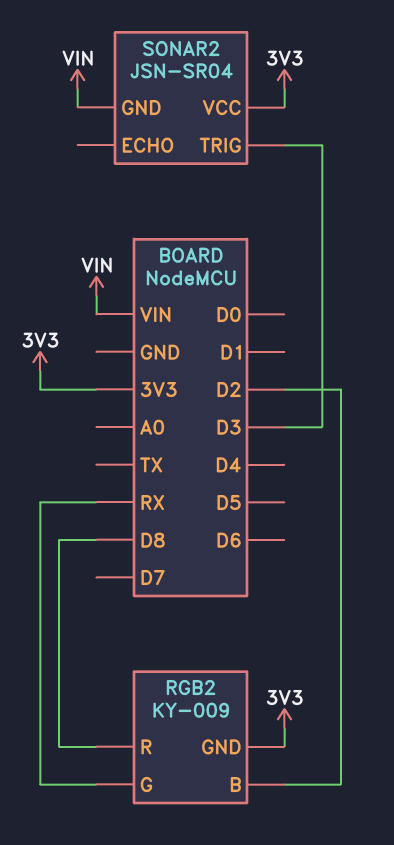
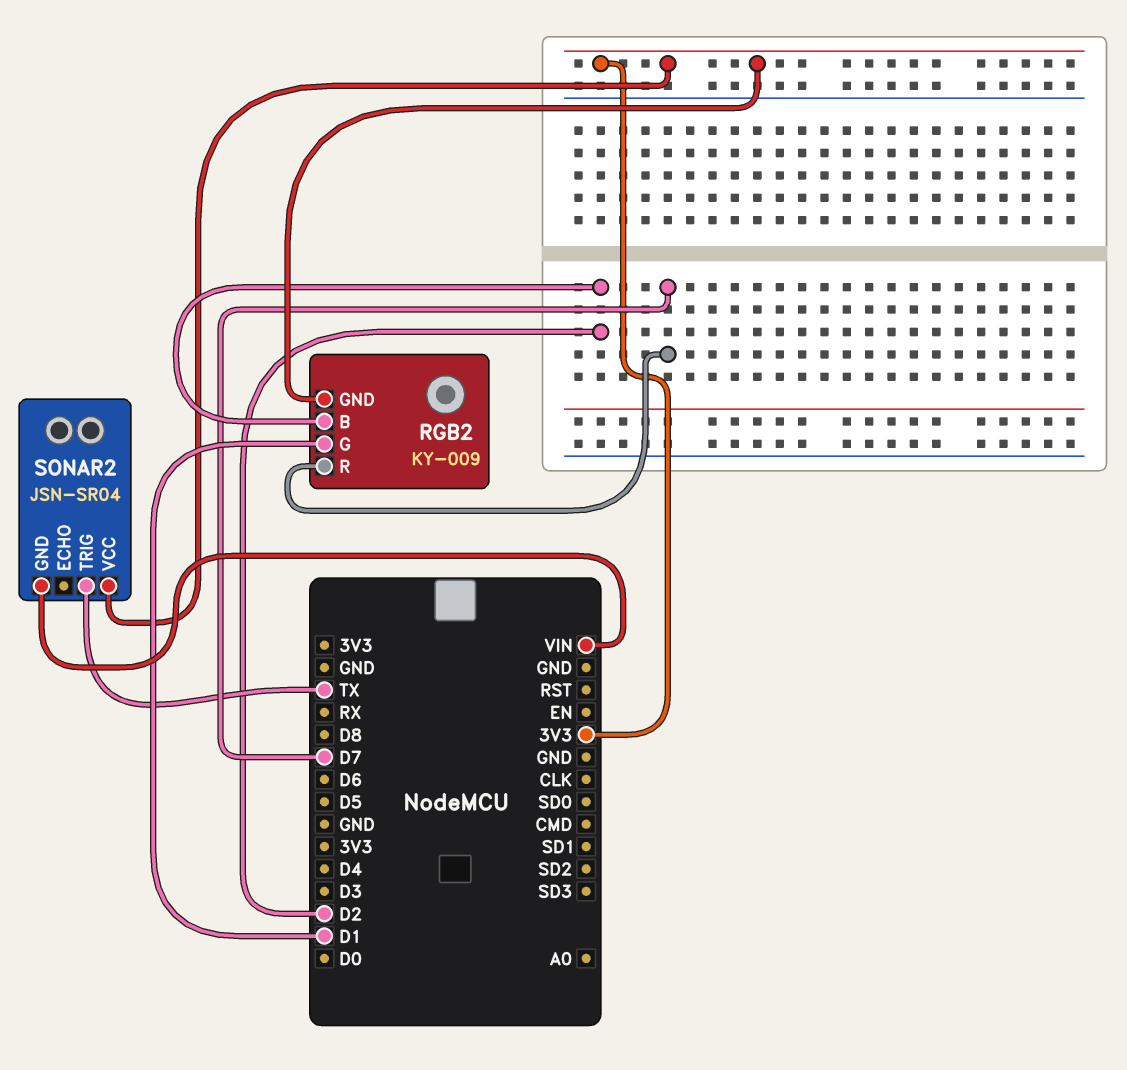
RGB2 pin G: RX -> D1
RGB2 pin R: D8 -> D7
SONAR2 pin TRIG: D3 -> TX

